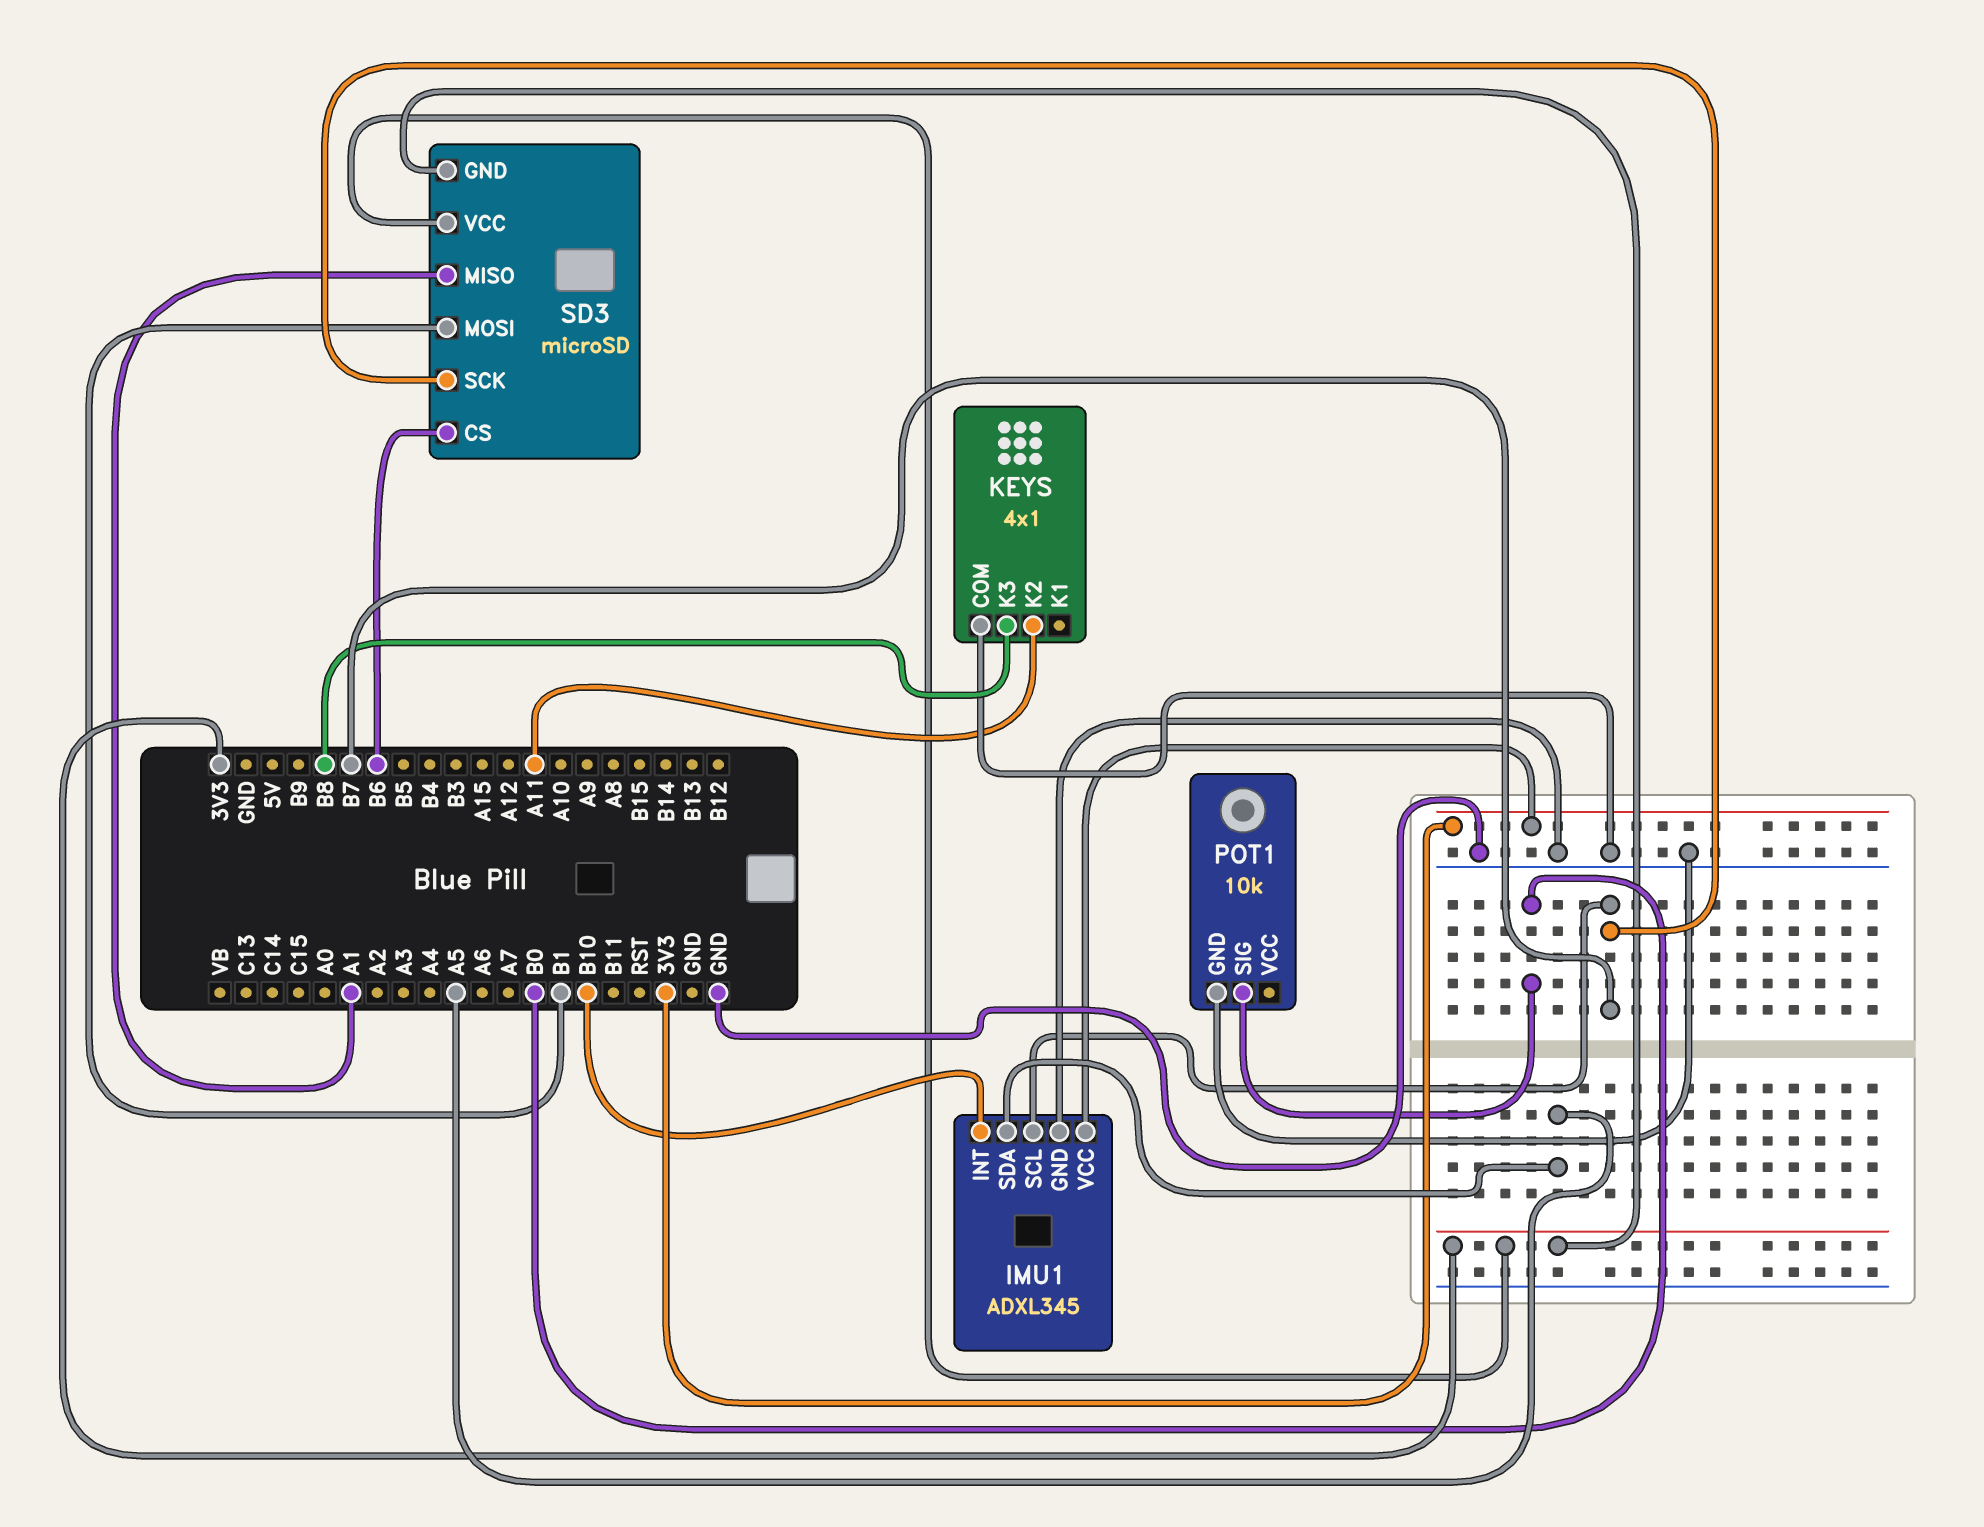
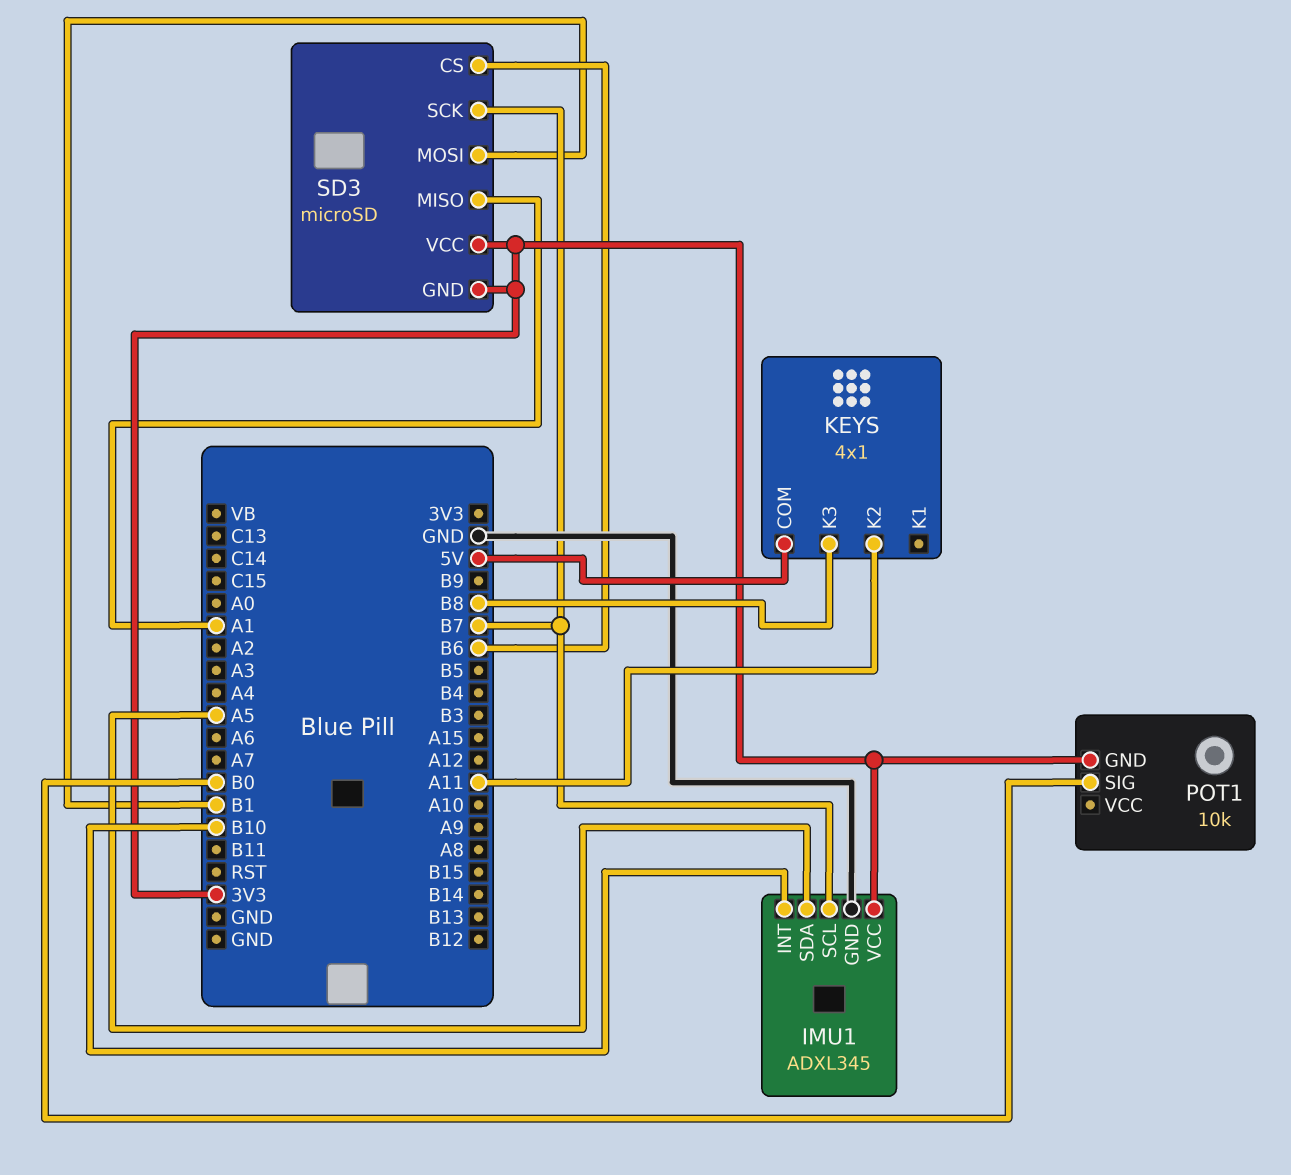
KEYS pin COM: GND -> 5V
POT1 pin GND: GND -> 3V3

